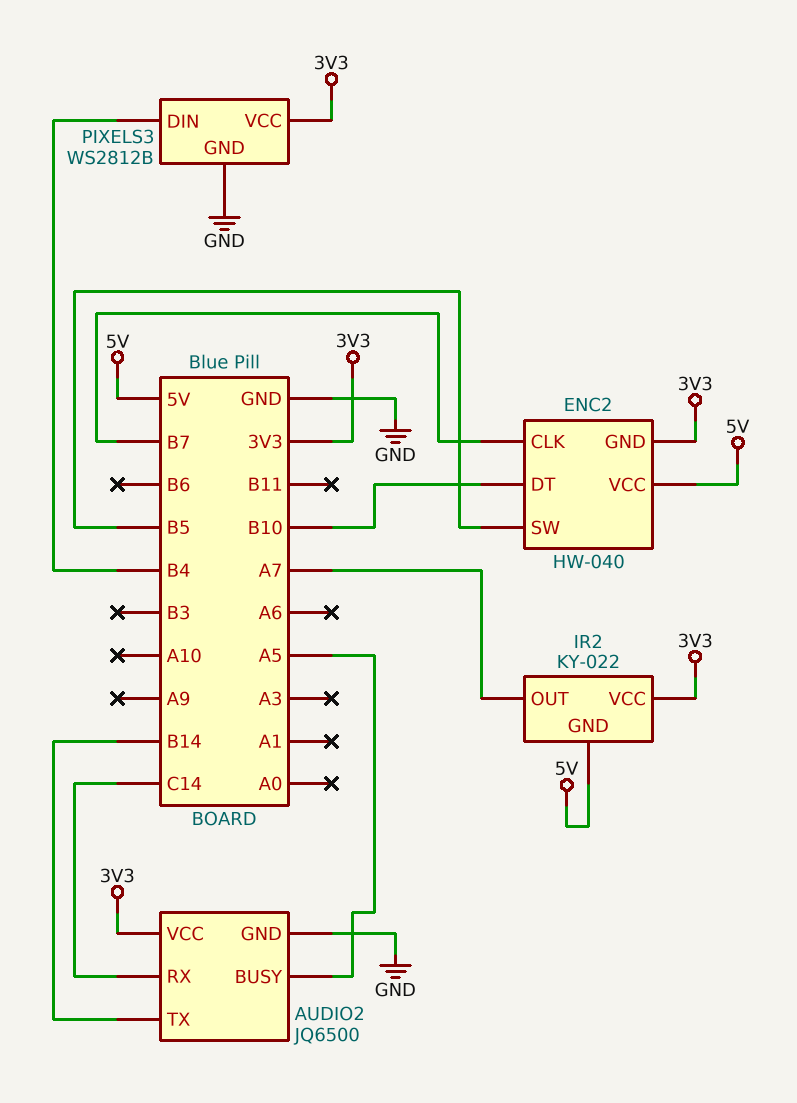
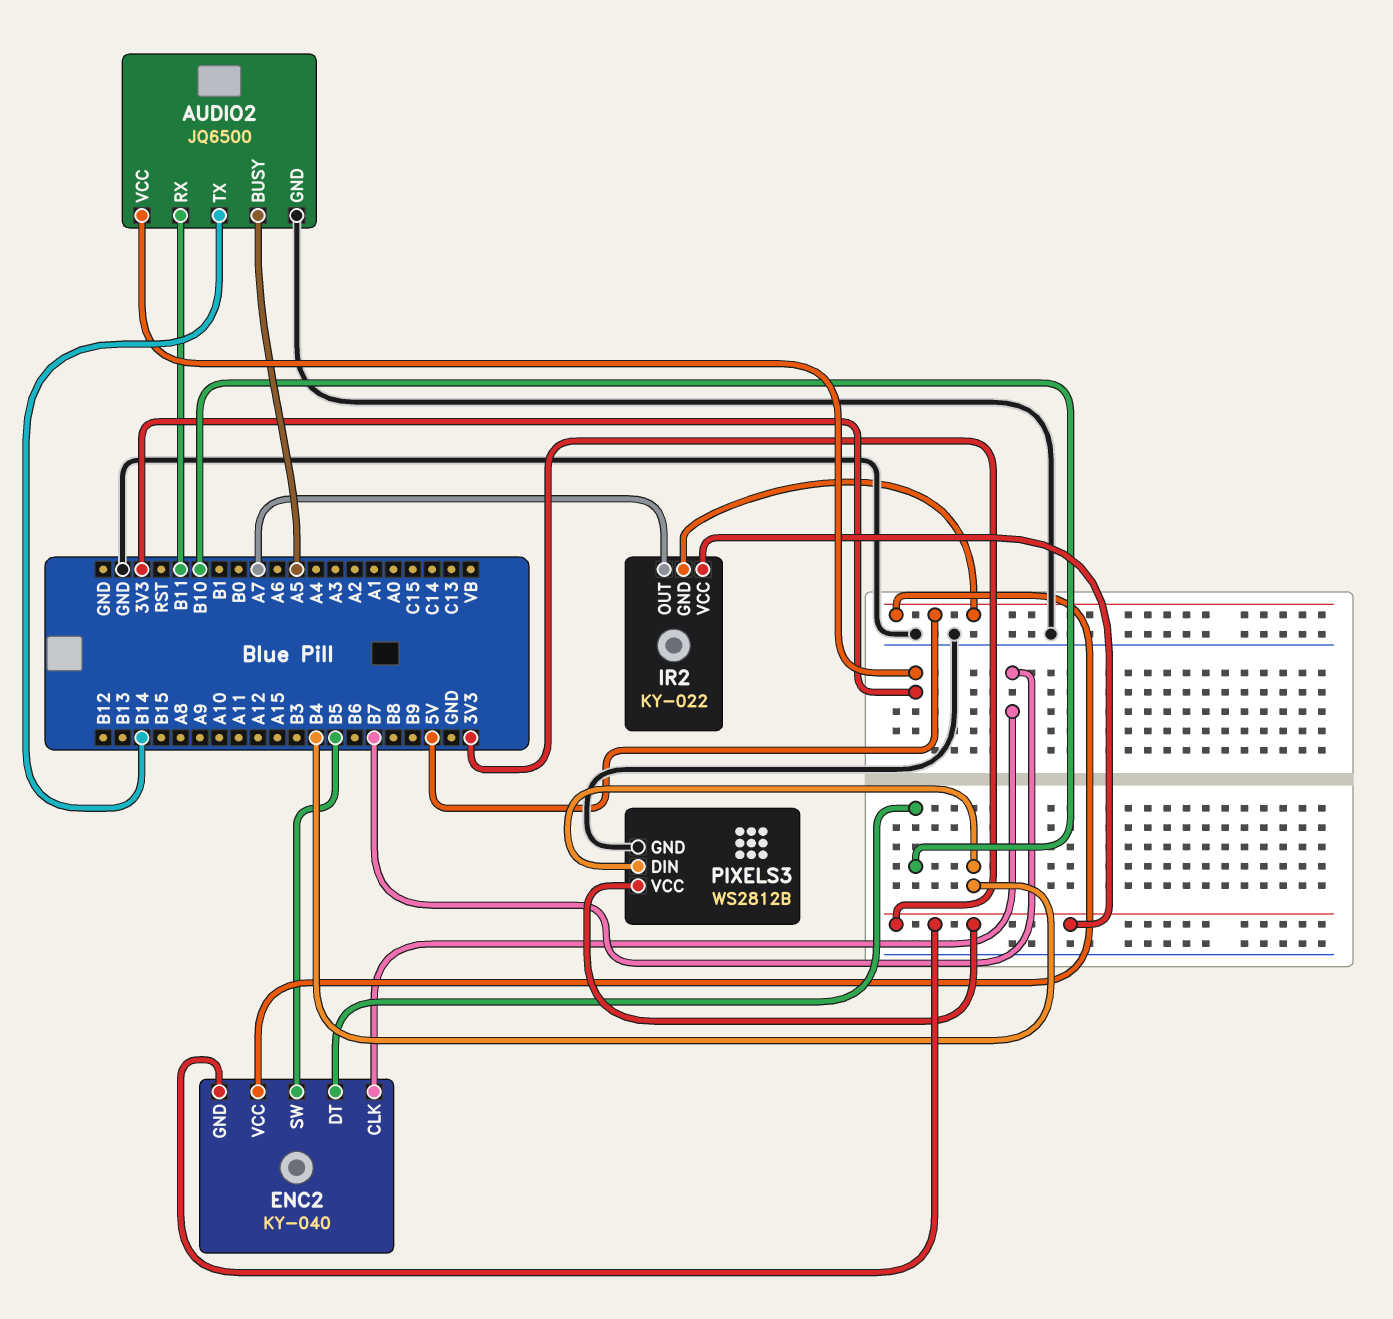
AUDIO2 pin RX: C14 -> B11
ENC2: HW-040 -> KY-040

